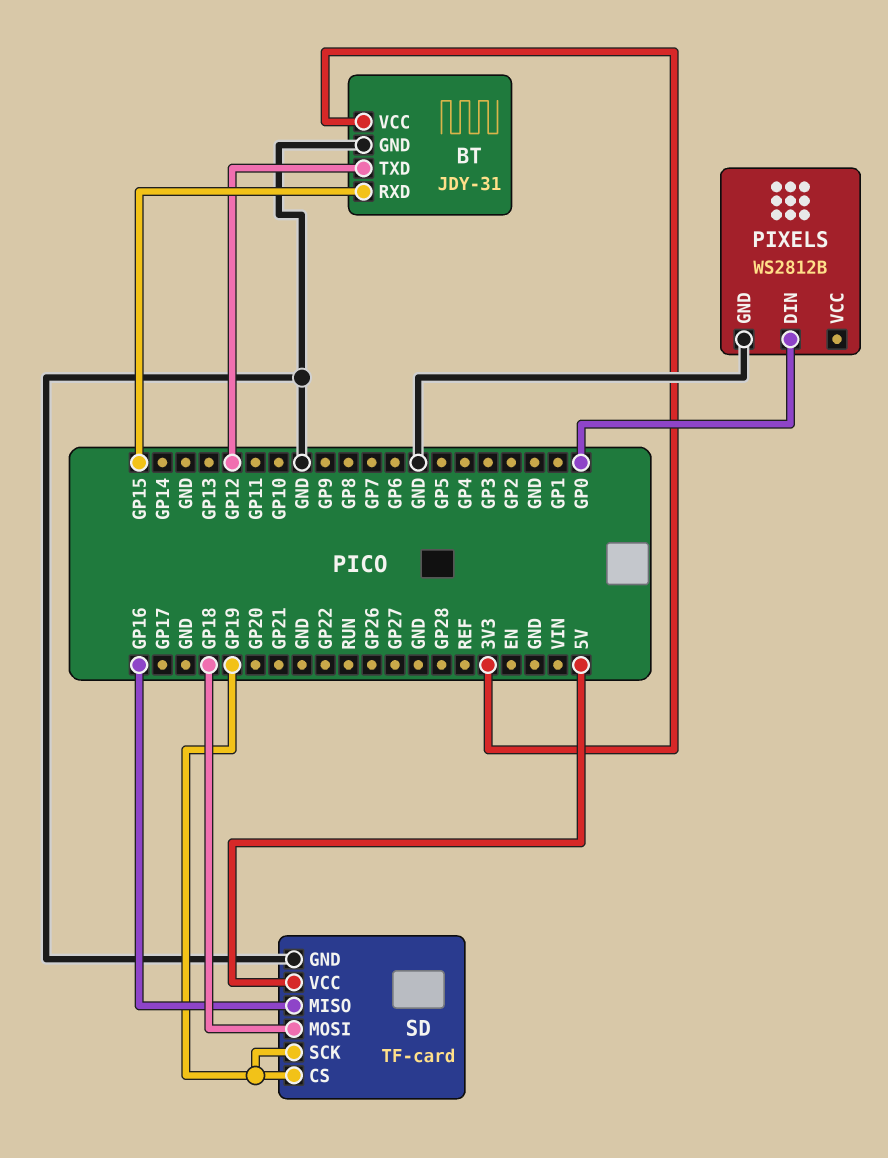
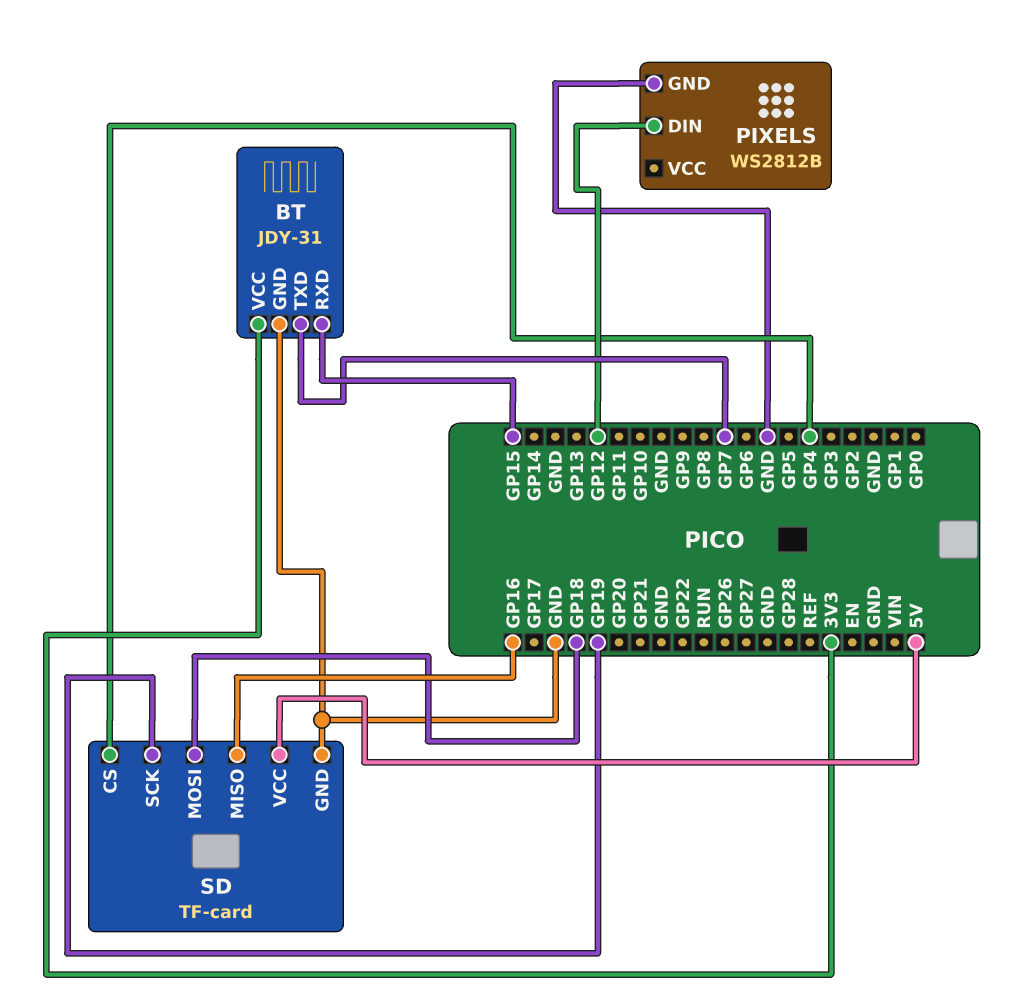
BT pin TXD: GP12 -> GP7
PIXELS pin DIN: GP0 -> GP12
SD pin CS: GP19 -> GP4

